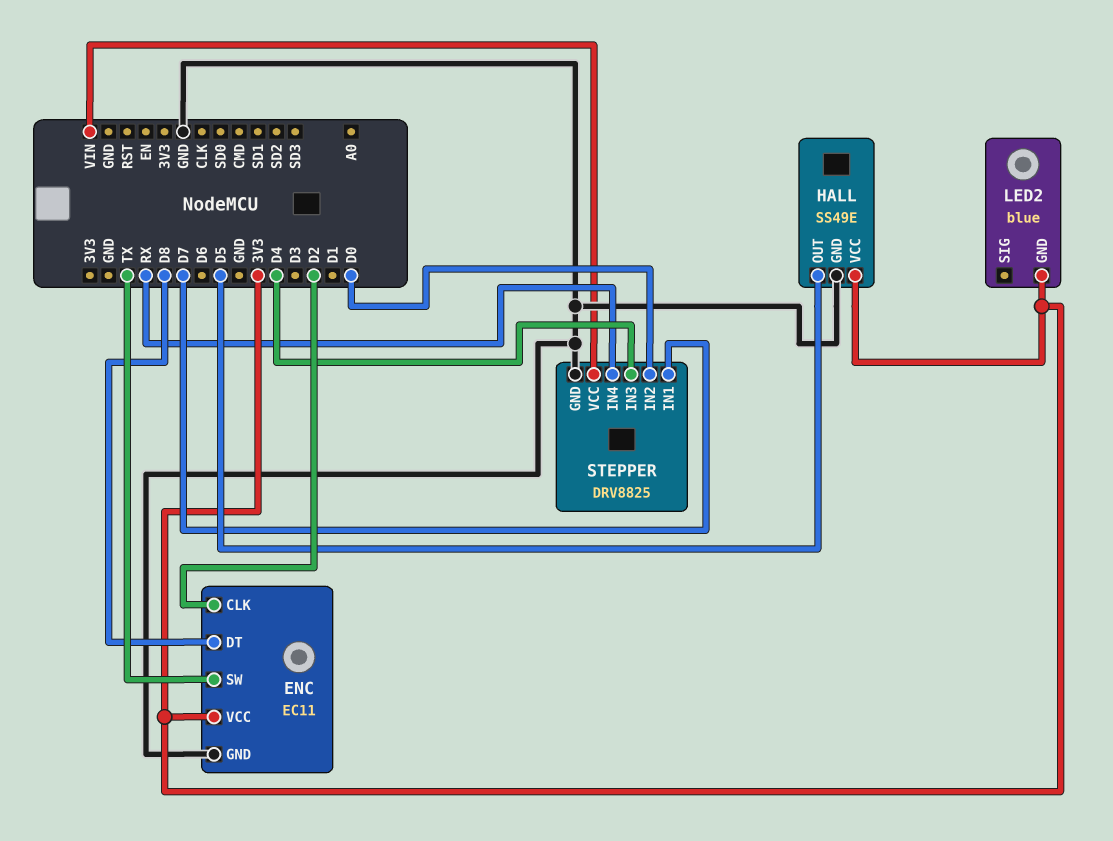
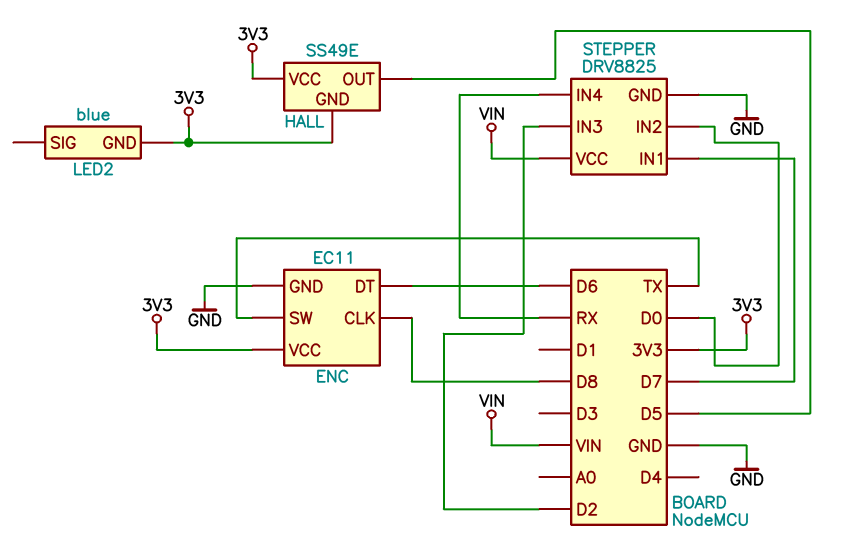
ENC pin CLK: D2 -> D8
ENC pin DT: D8 -> D6
HALL pin GND: GND -> 3V3
STEPPER pin IN3: D4 -> D2

